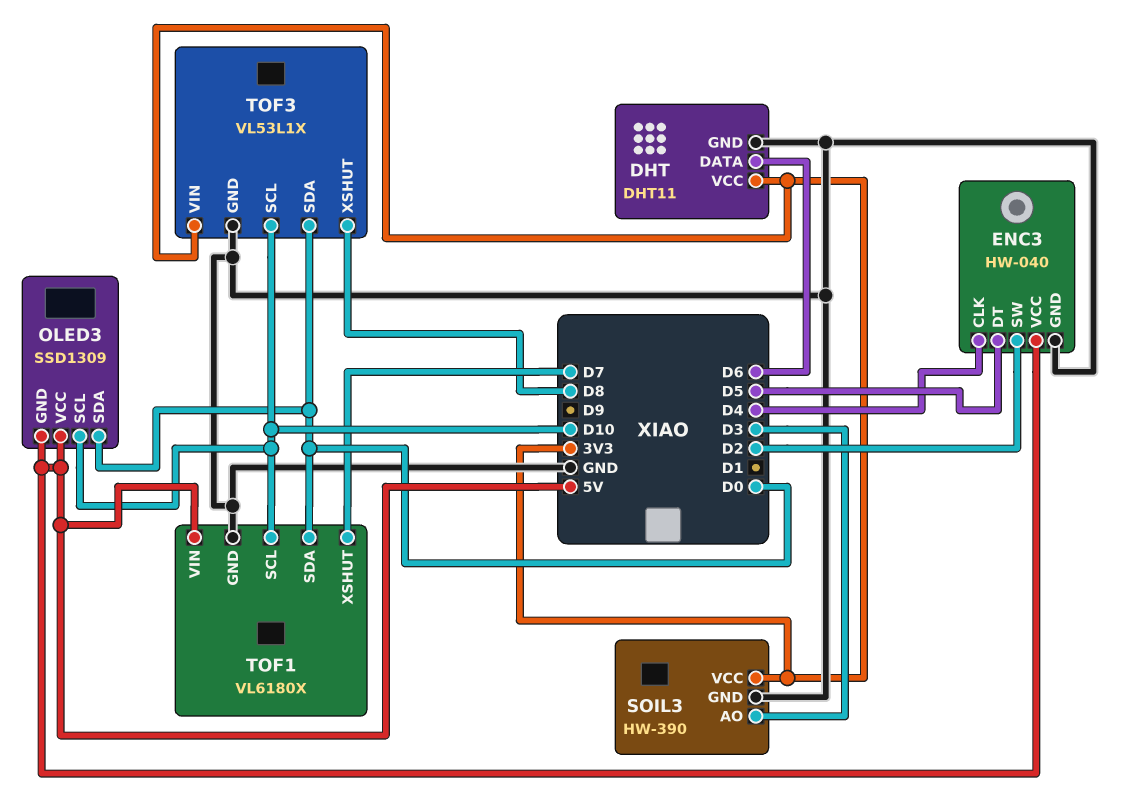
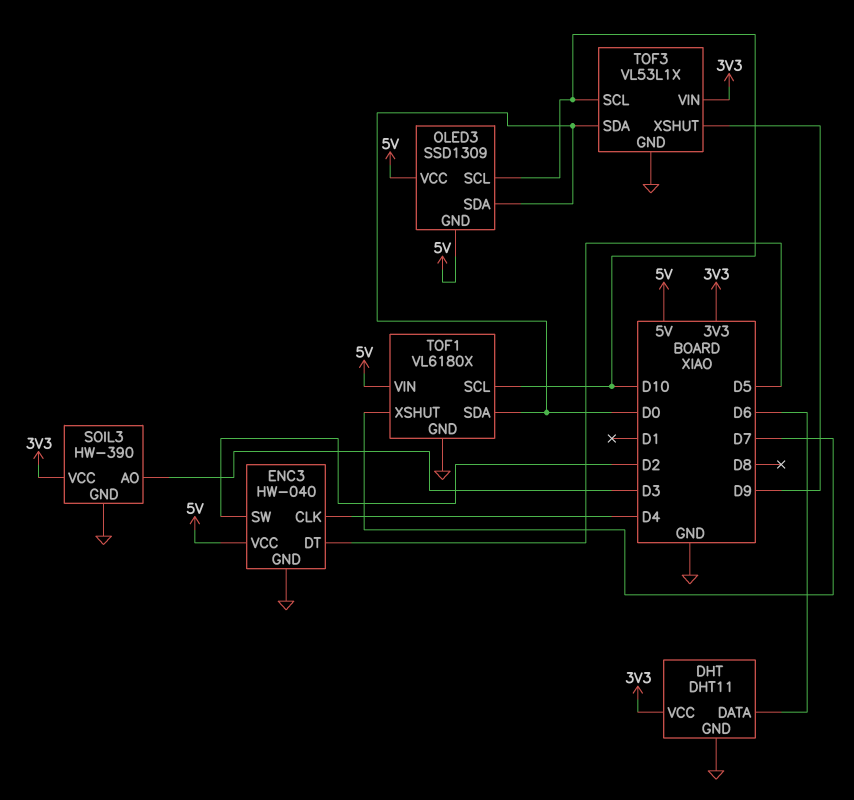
TOF3 pin XSHUT: D8 -> D9

